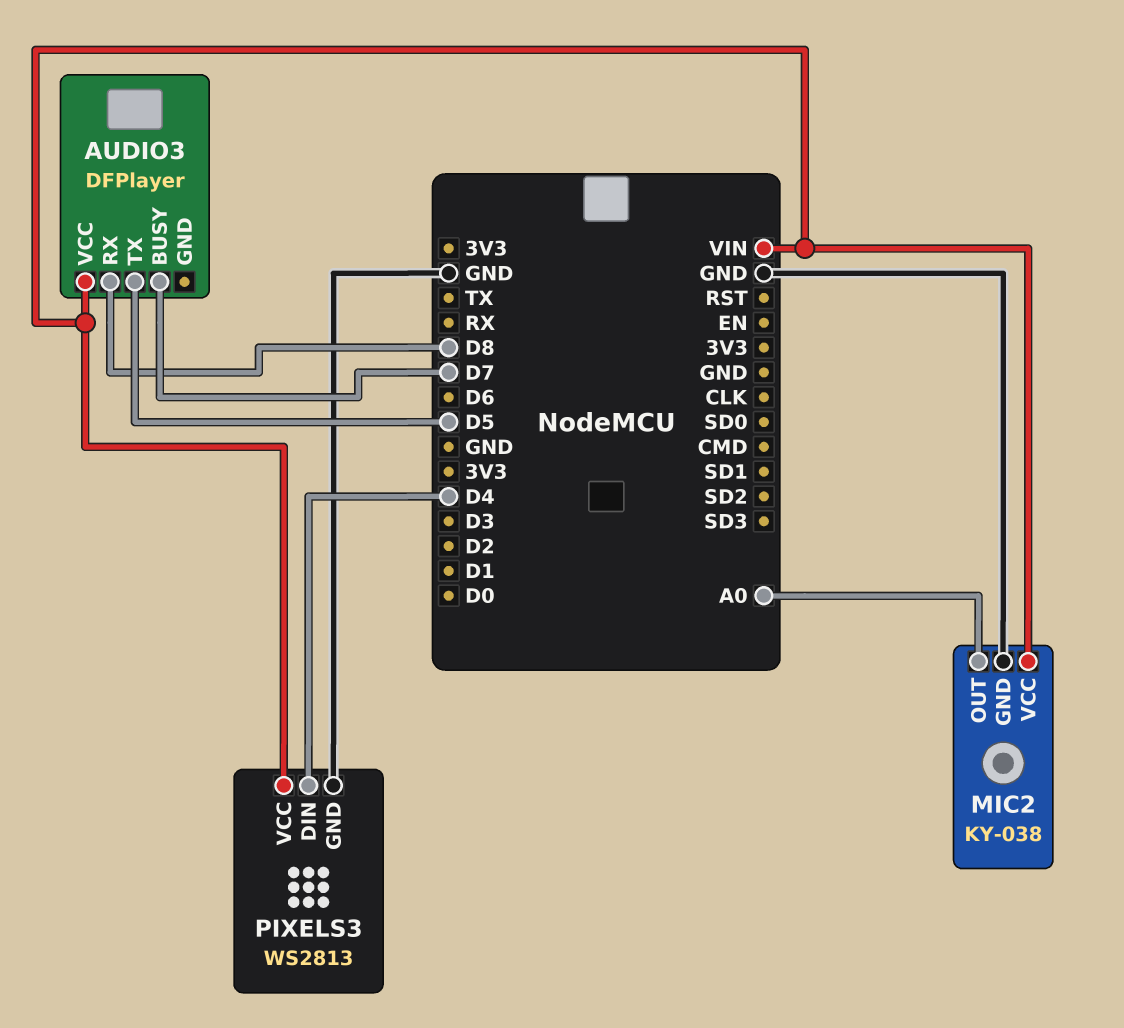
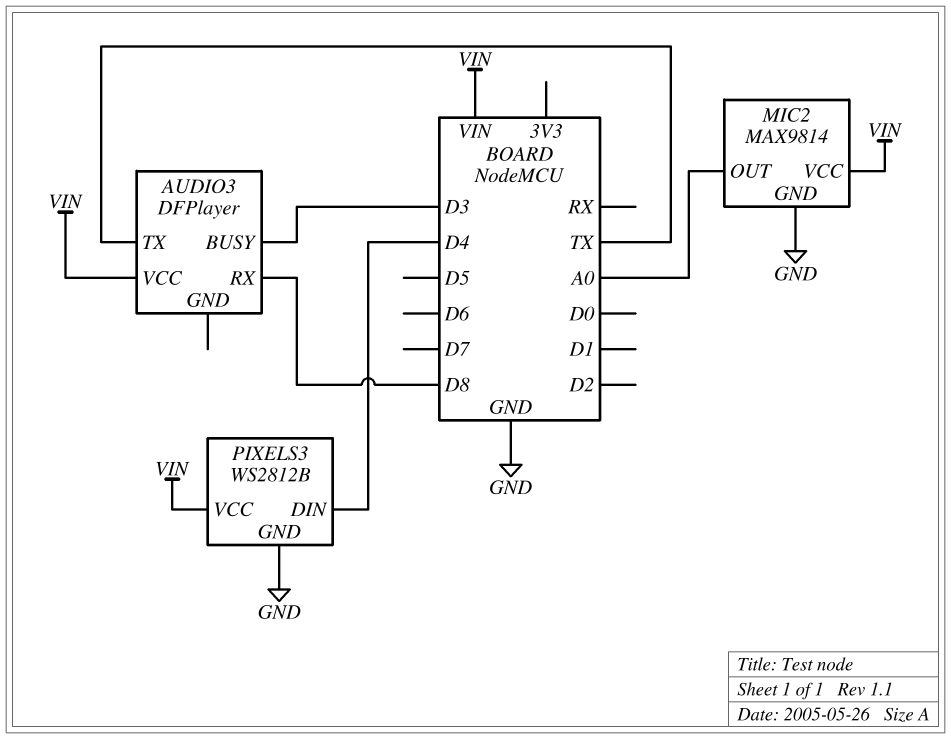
AUDIO3 pin BUSY: D7 -> D3
AUDIO3 pin TX: D5 -> TX
MIC2: KY-038 -> MAX9814
PIXELS3: WS2813 -> WS2812B

